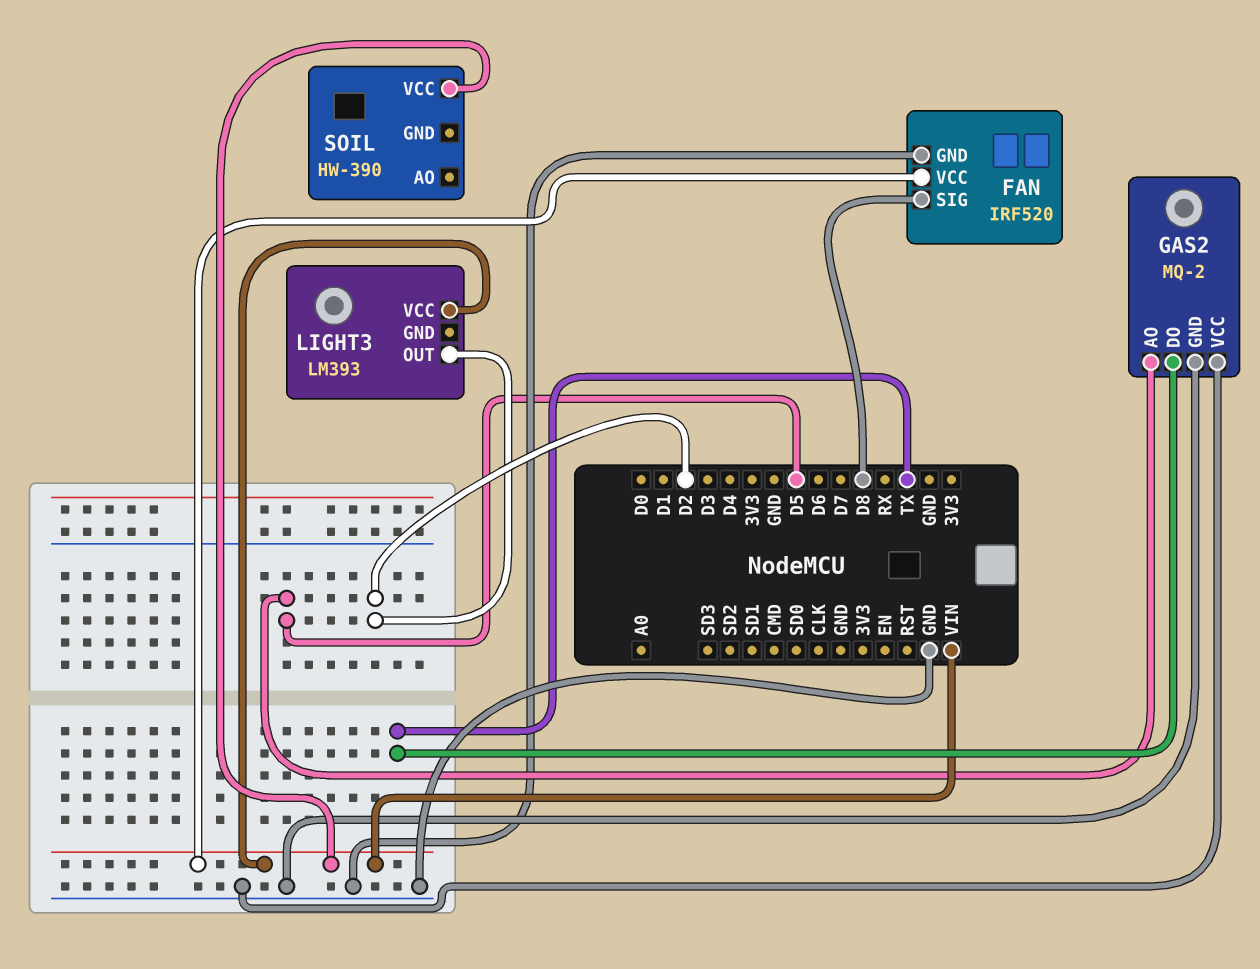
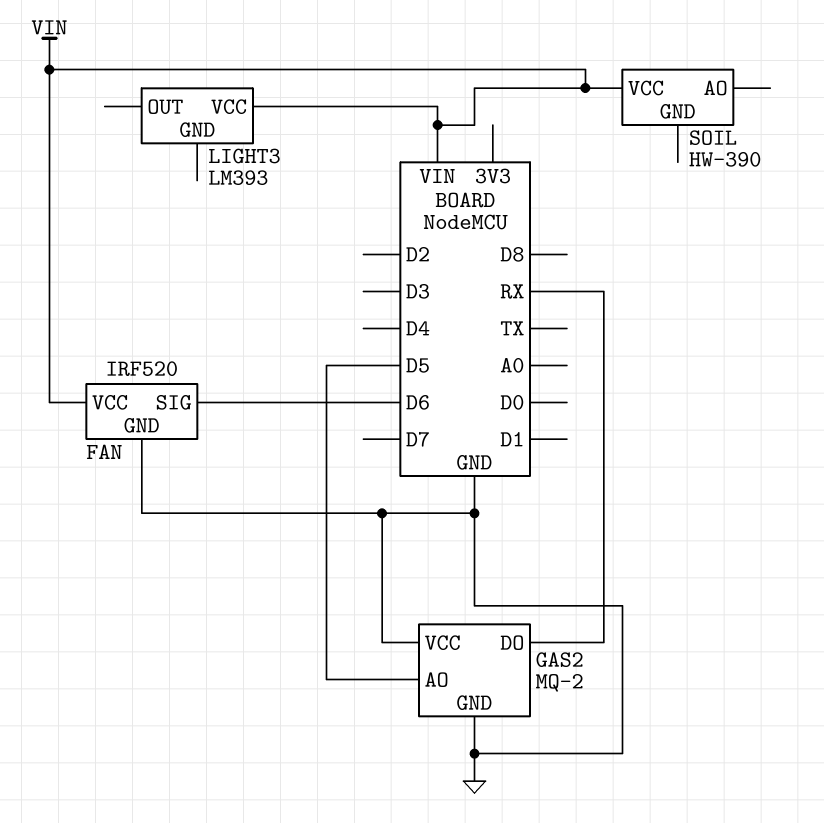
FAN pin SIG: D8 -> D6
GAS2 pin DO: TX -> RX
LIGHT3 pin OUT: D2 -> none

